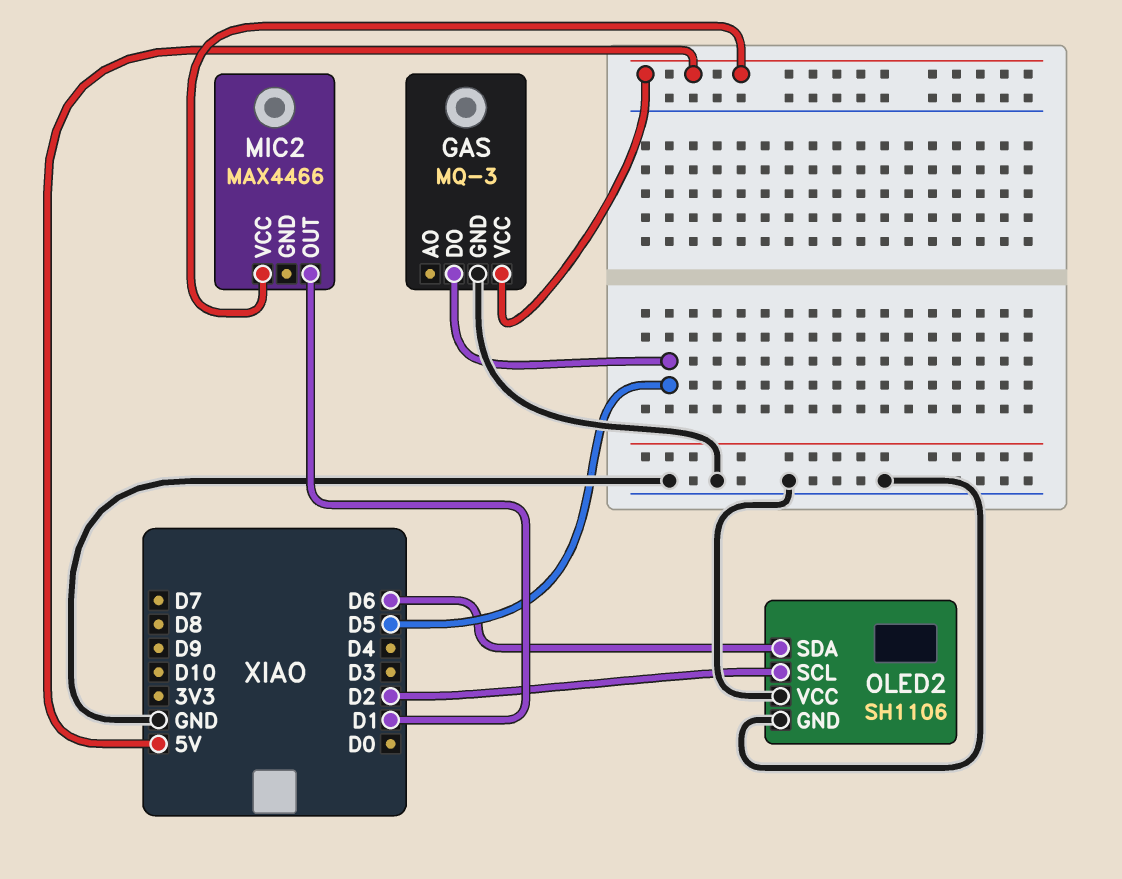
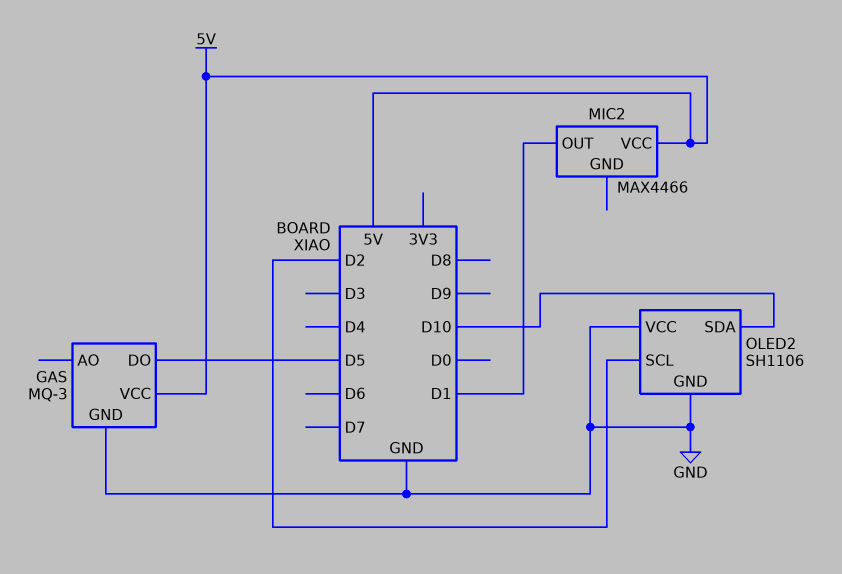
OLED2 pin SDA: D6 -> D10

